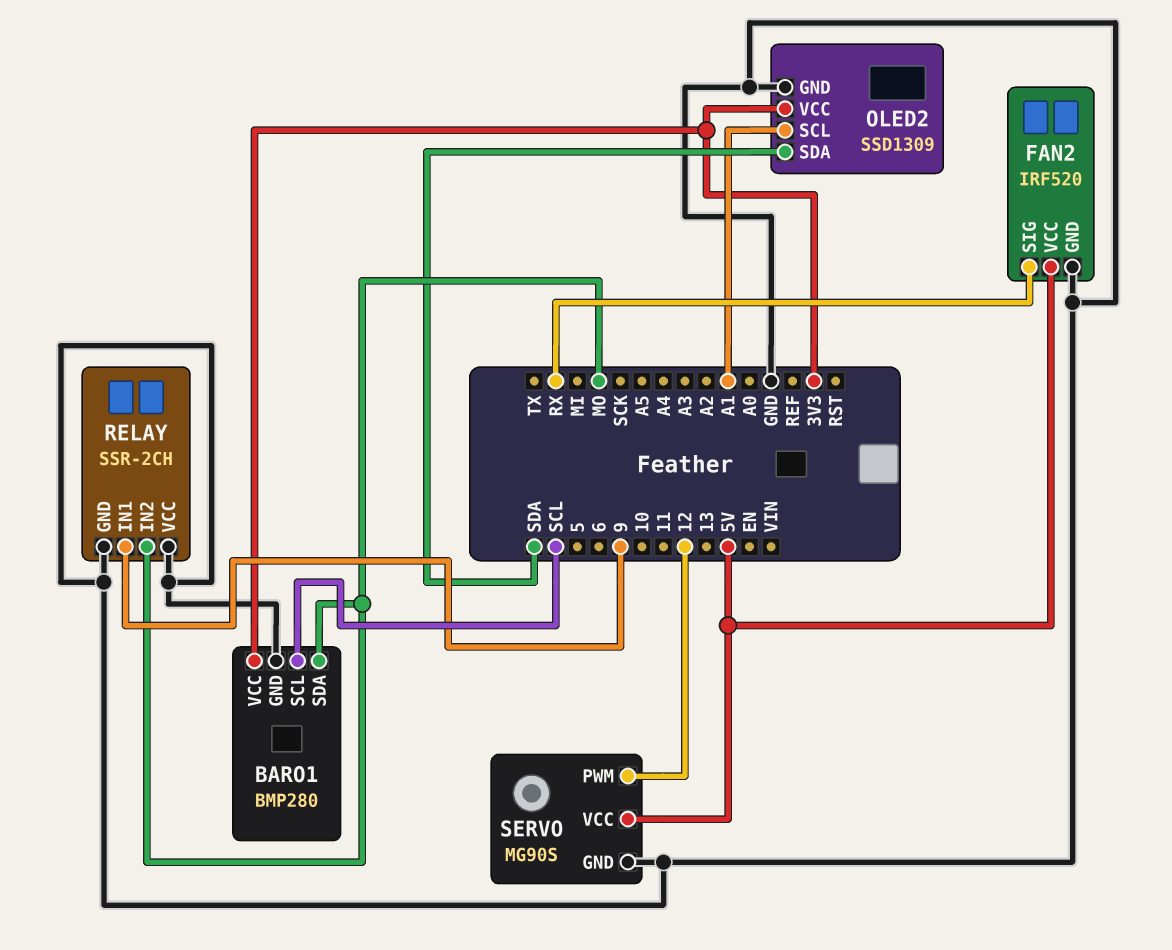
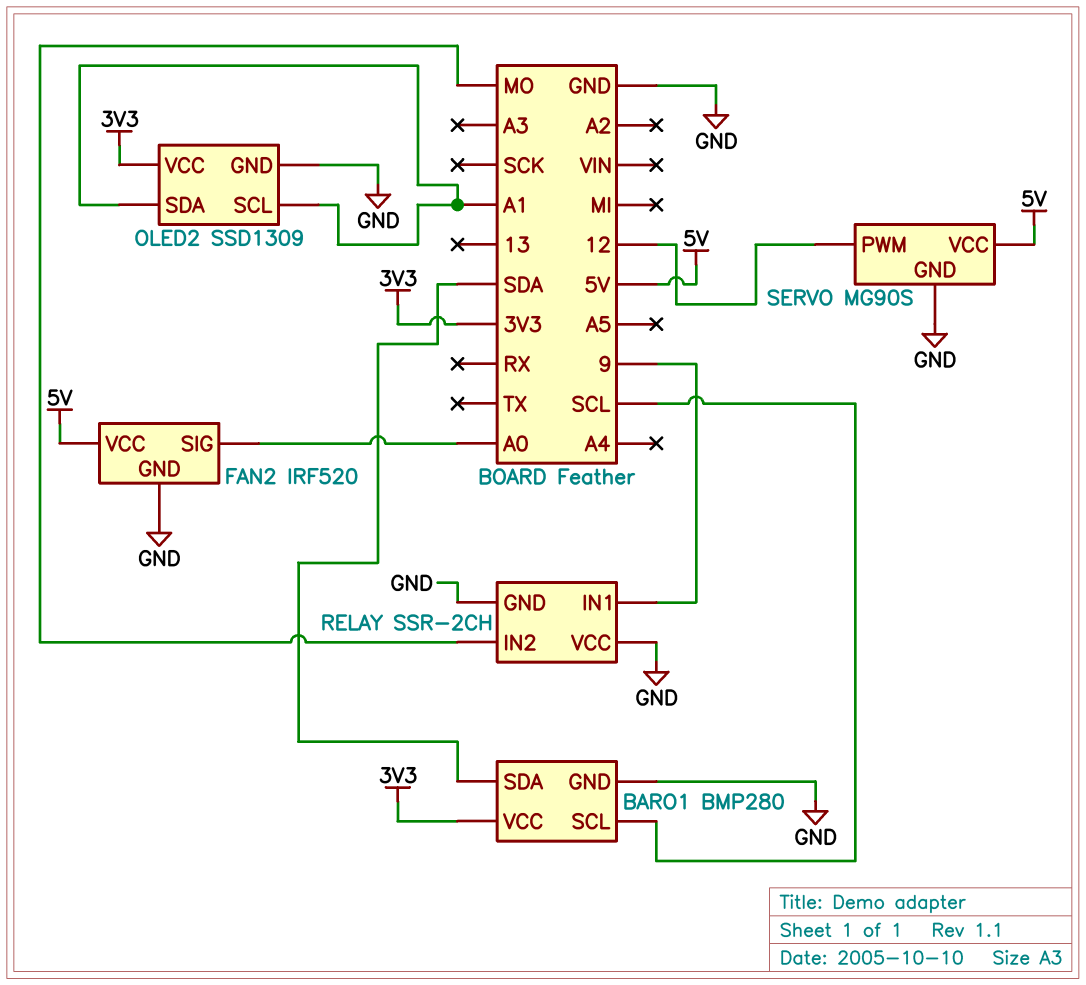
BARO1 pin SDA: MO -> SDA
FAN2 pin SIG: RX -> A0
OLED2 pin SDA: SDA -> A1

